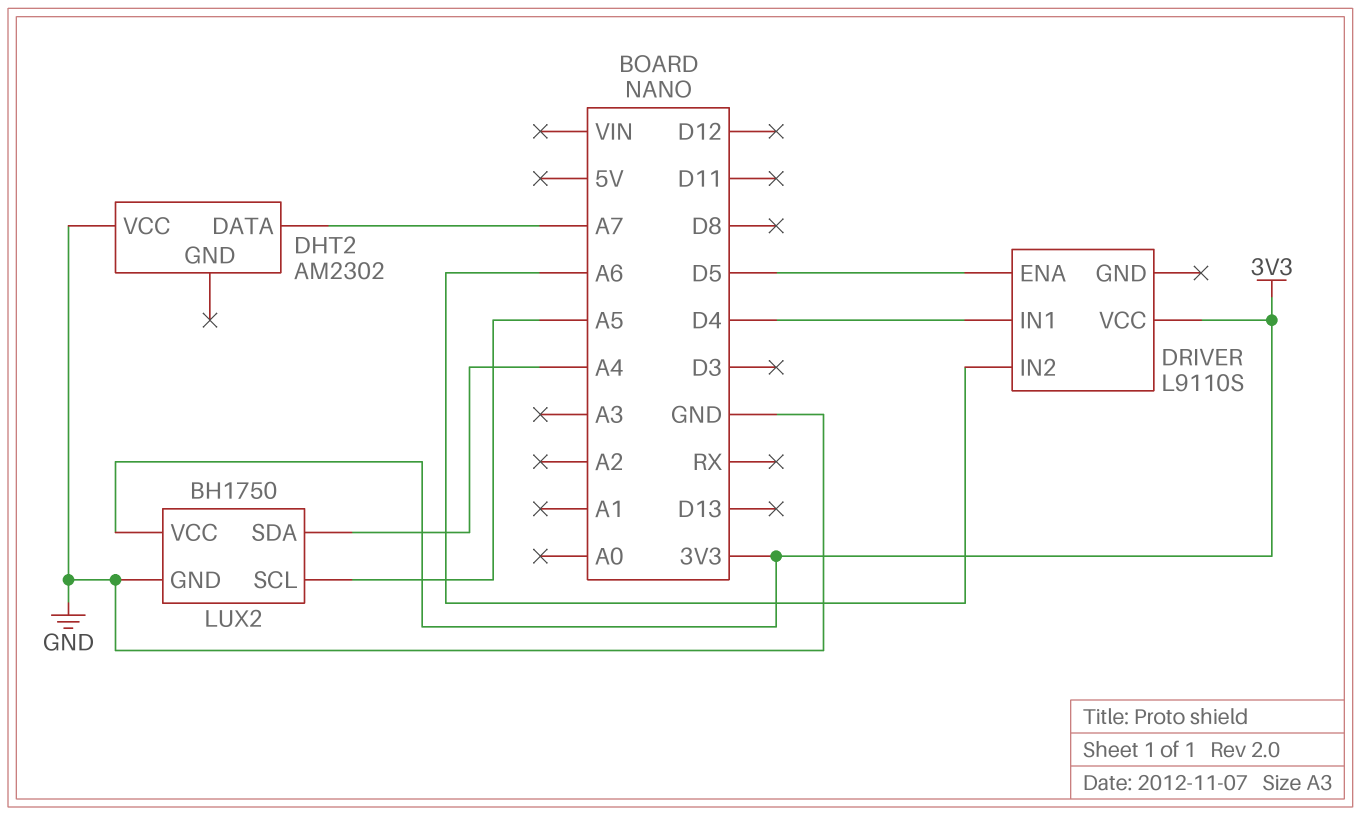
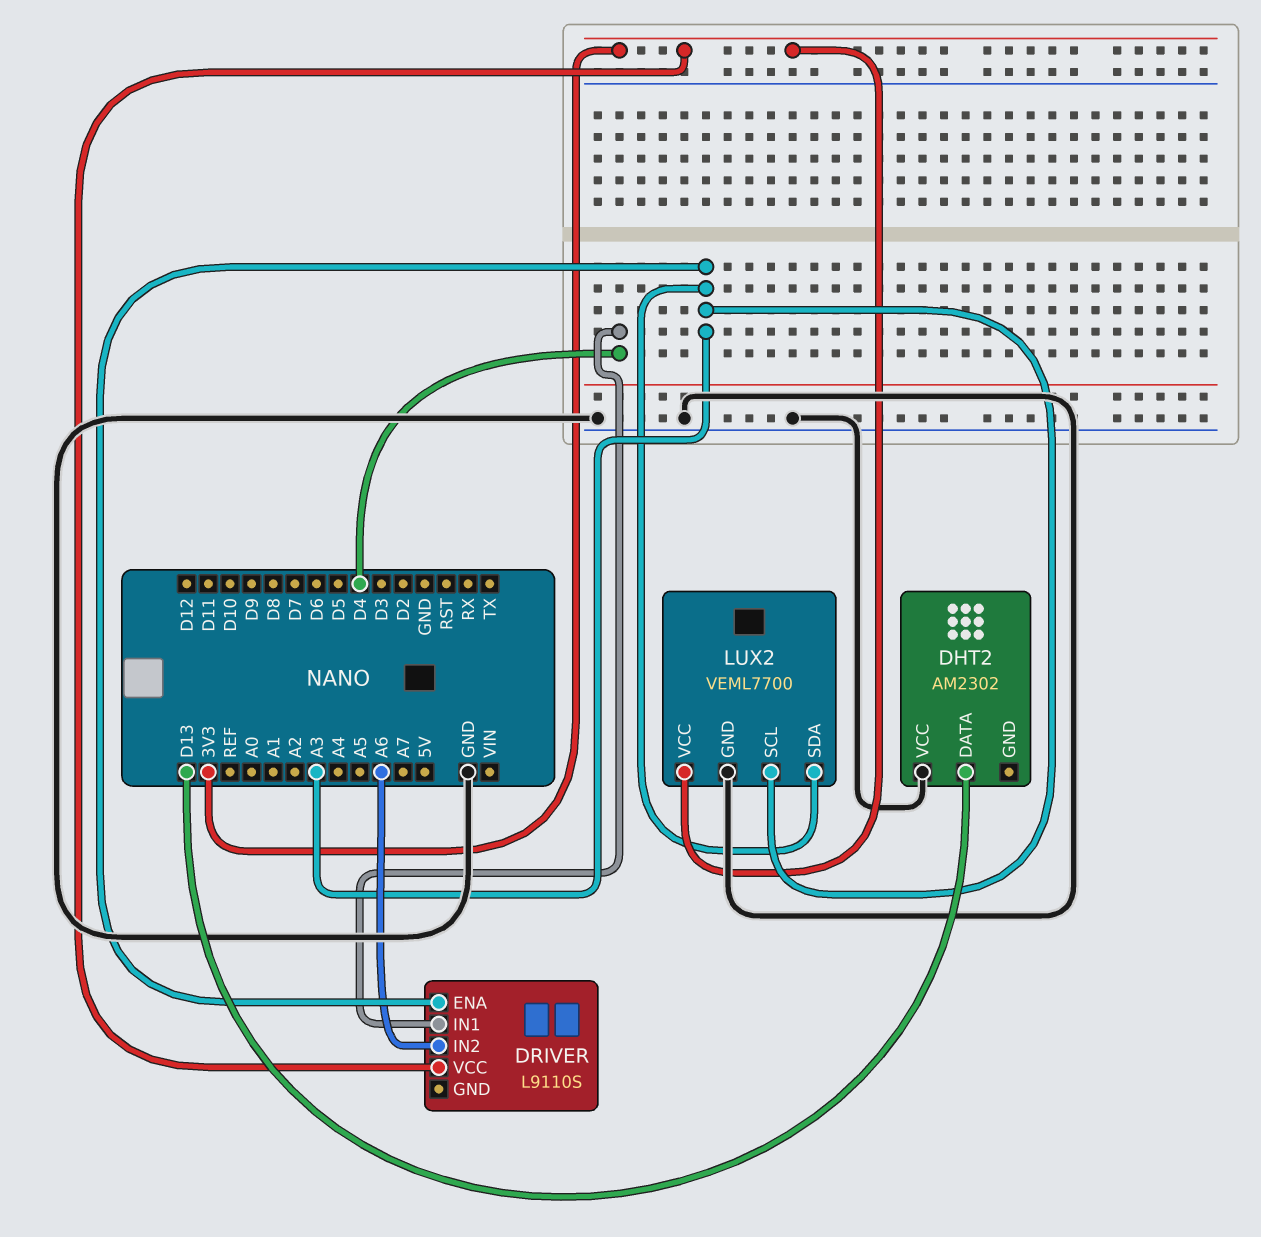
DHT2 pin DATA: A7 -> D13
DRIVER pin ENA: D5 -> A3
LUX2: BH1750 -> VEML7700
LUX2 pin SCL: A5 -> A3
LUX2 pin SDA: A4 -> A3

